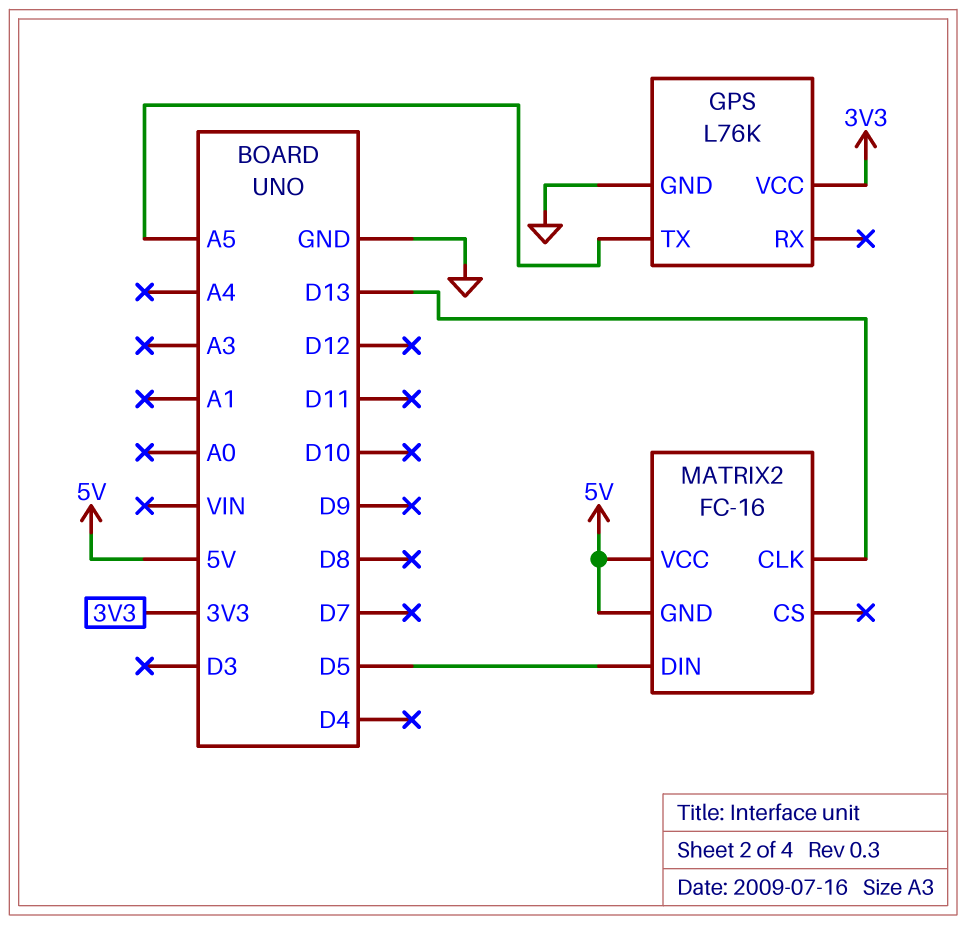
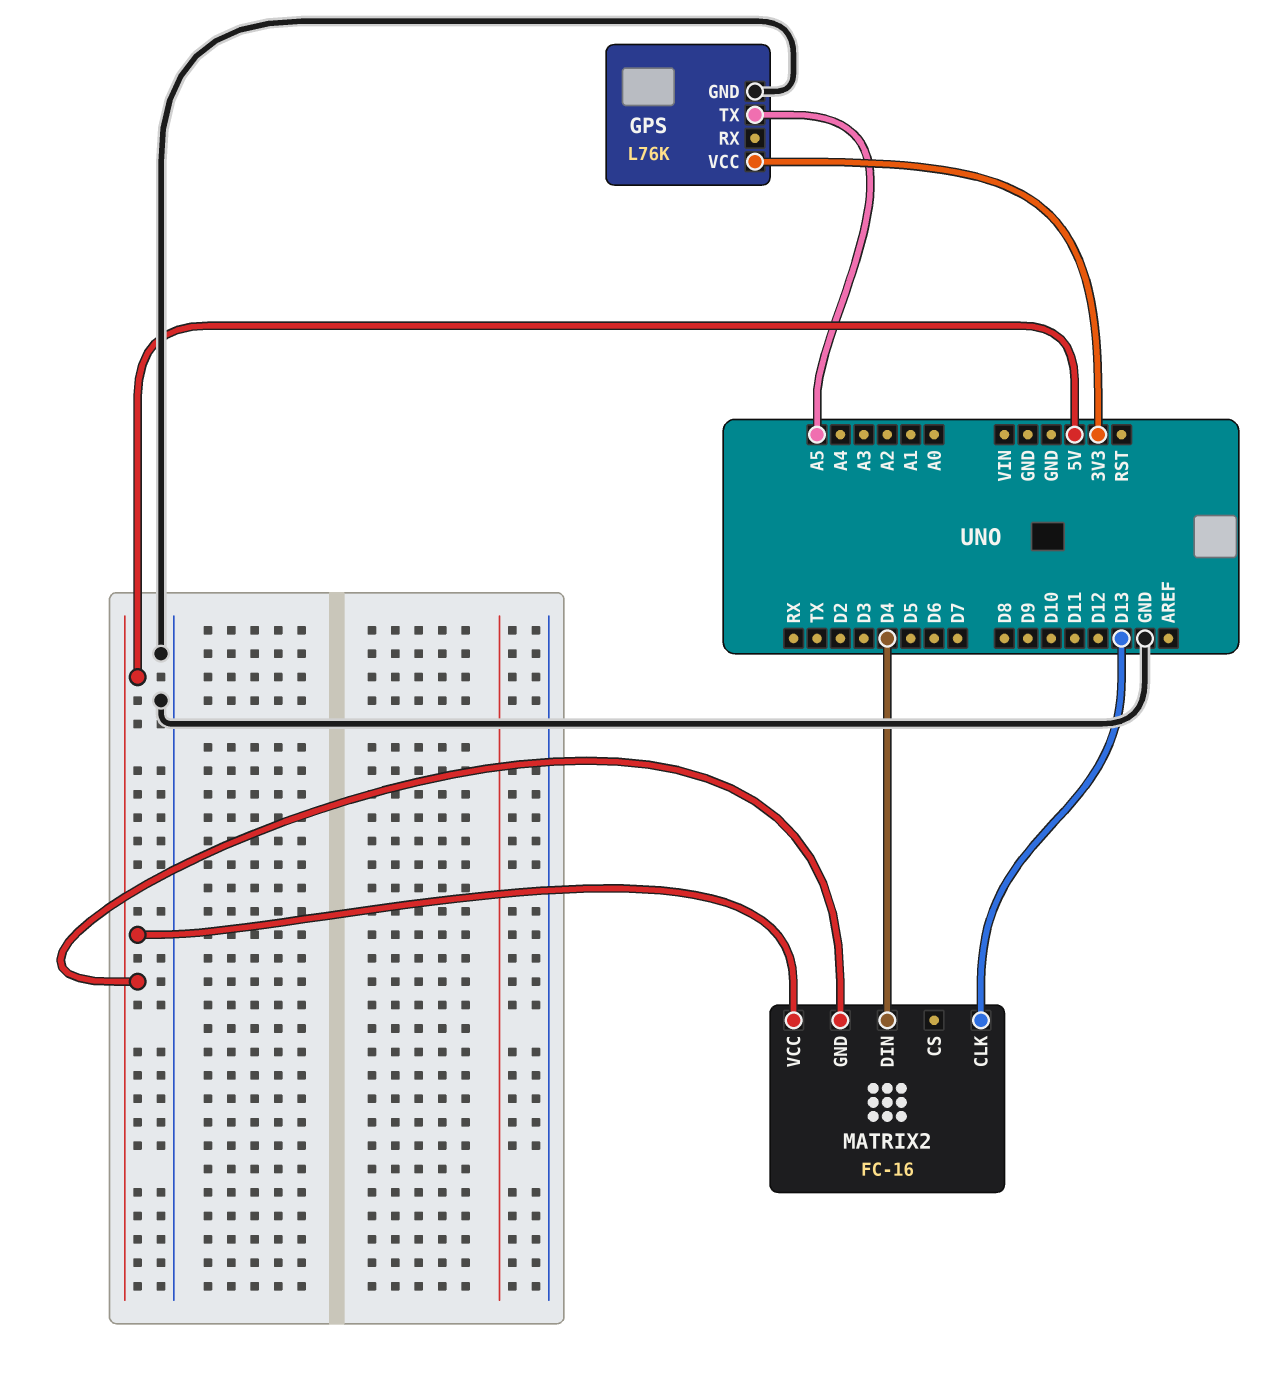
MATRIX2 pin DIN: D5 -> D4

